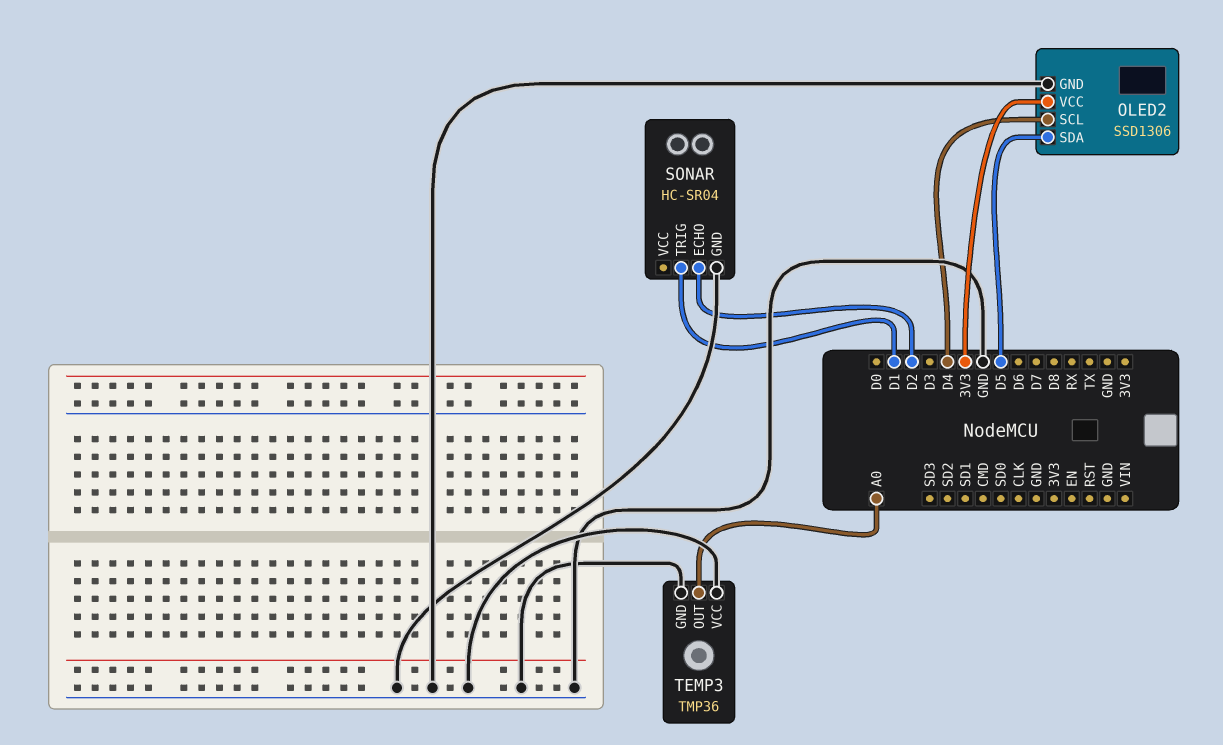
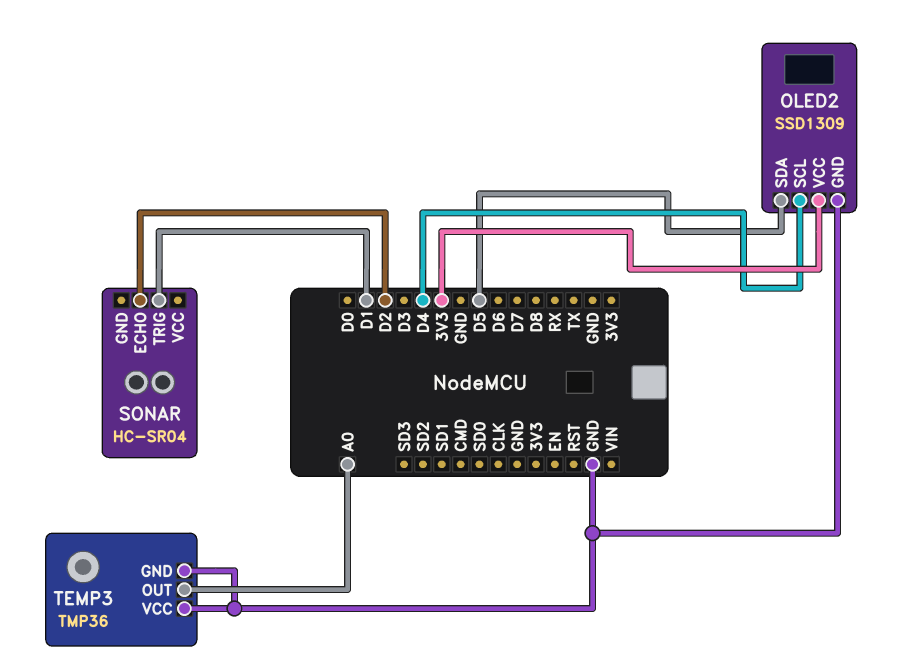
OLED2: SSD1306 -> SSD1309
SONAR pin GND: GND -> none

